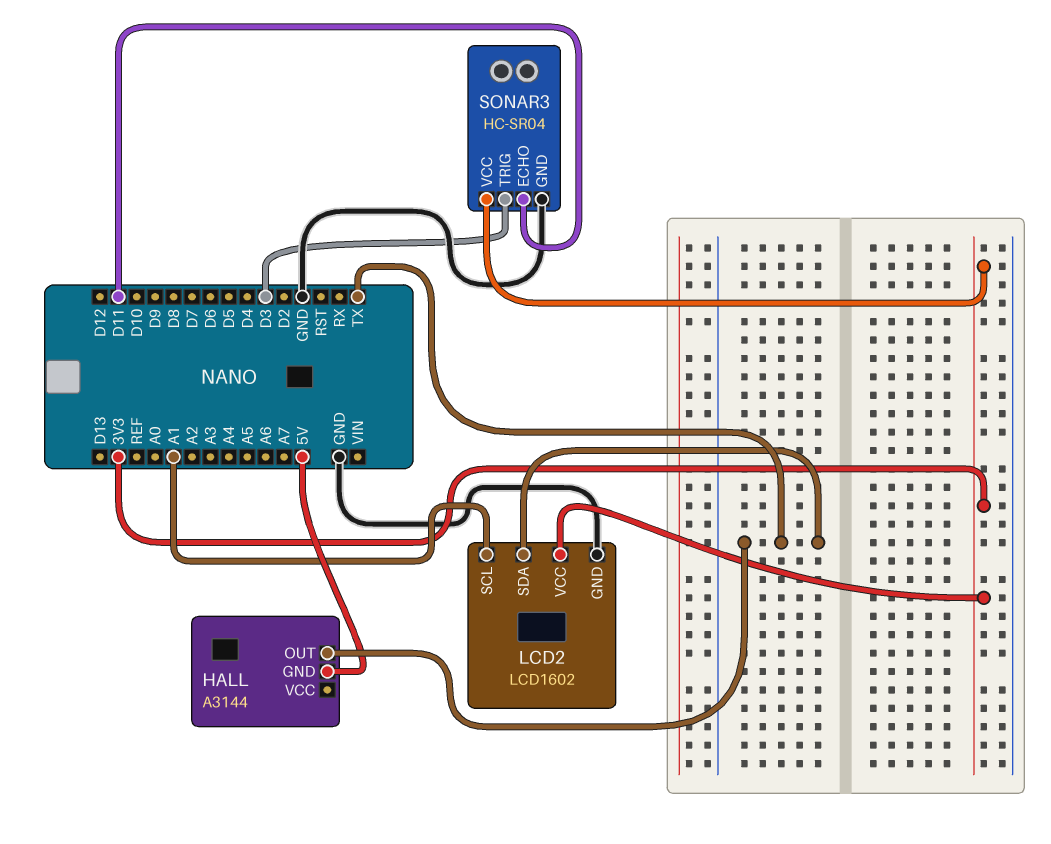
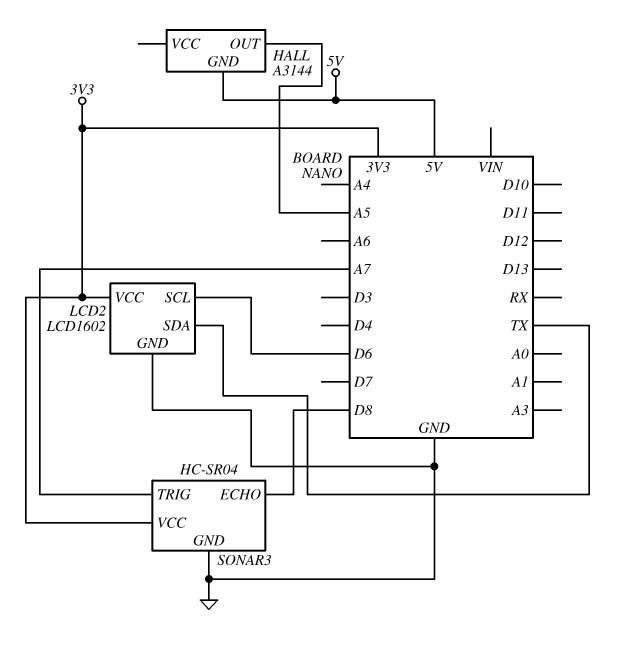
HALL pin OUT: TX -> A5
LCD2 pin SCL: A1 -> D6
SONAR3 pin ECHO: D11 -> D8
SONAR3 pin TRIG: D3 -> A7

